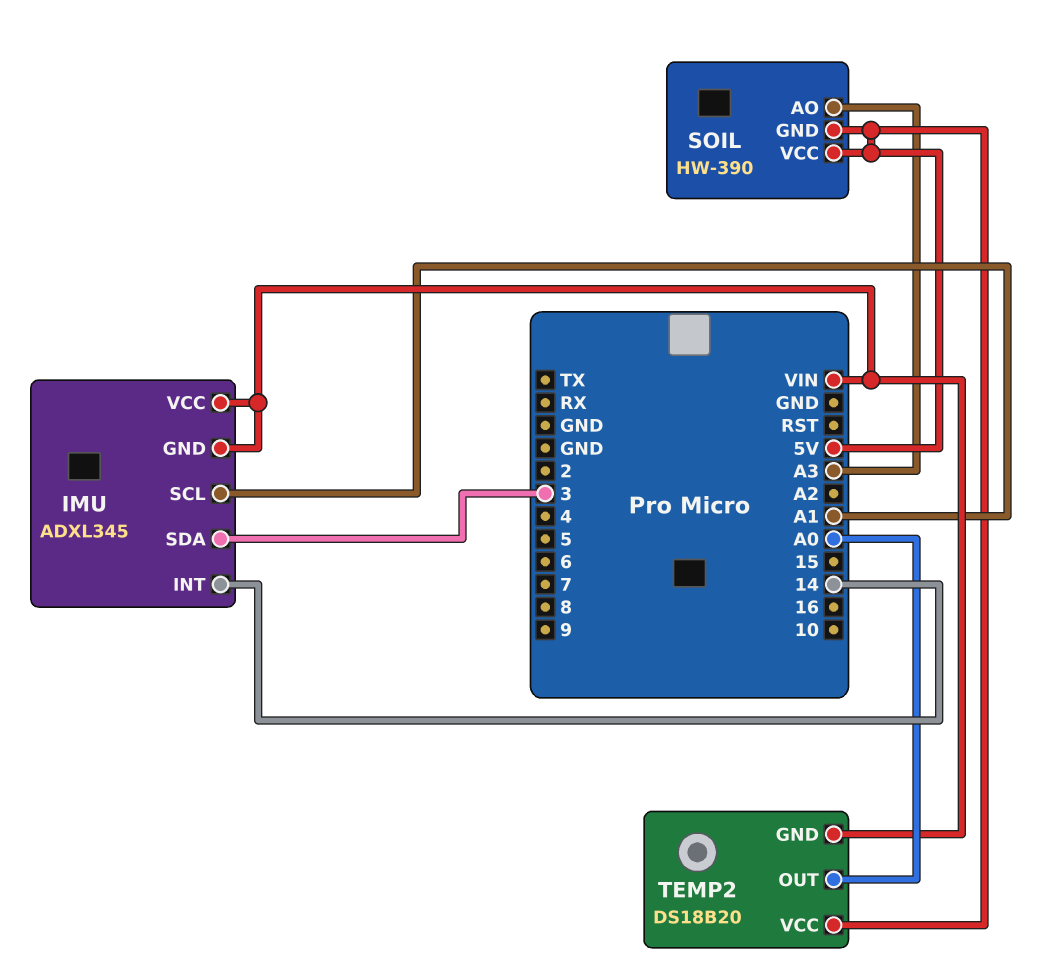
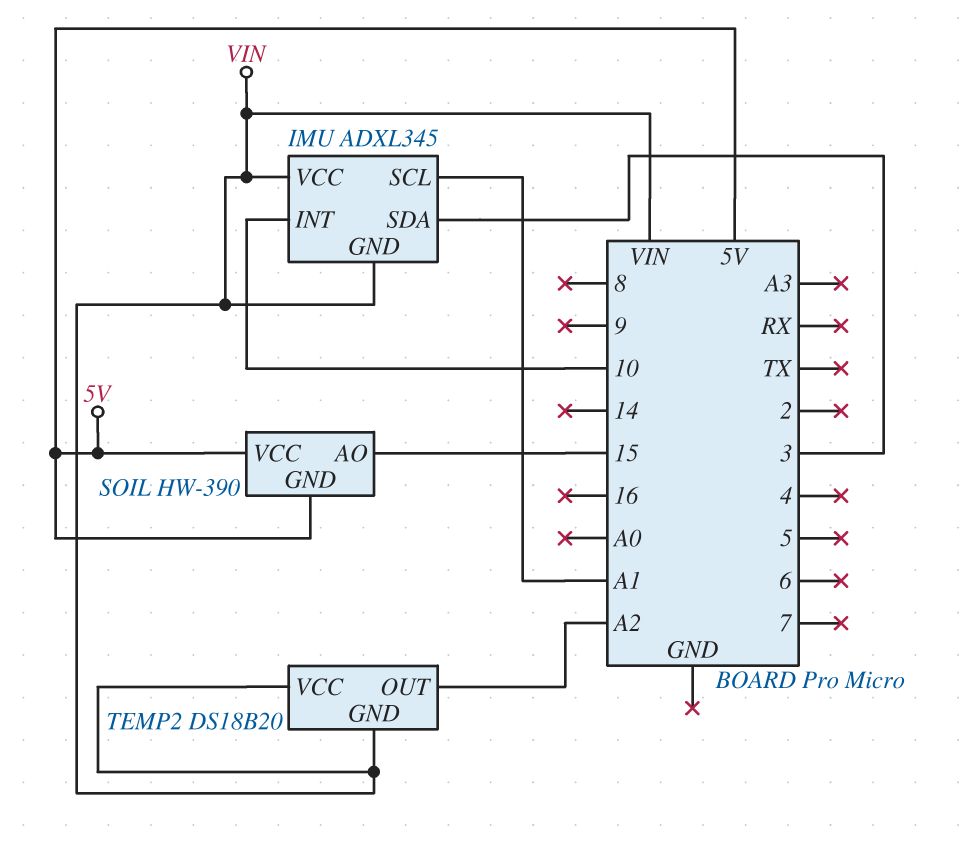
IMU pin INT: 14 -> 10
SOIL pin AO: A3 -> 15
TEMP2 pin OUT: A0 -> A2
TEMP2 pin VCC: 5V -> VIN

